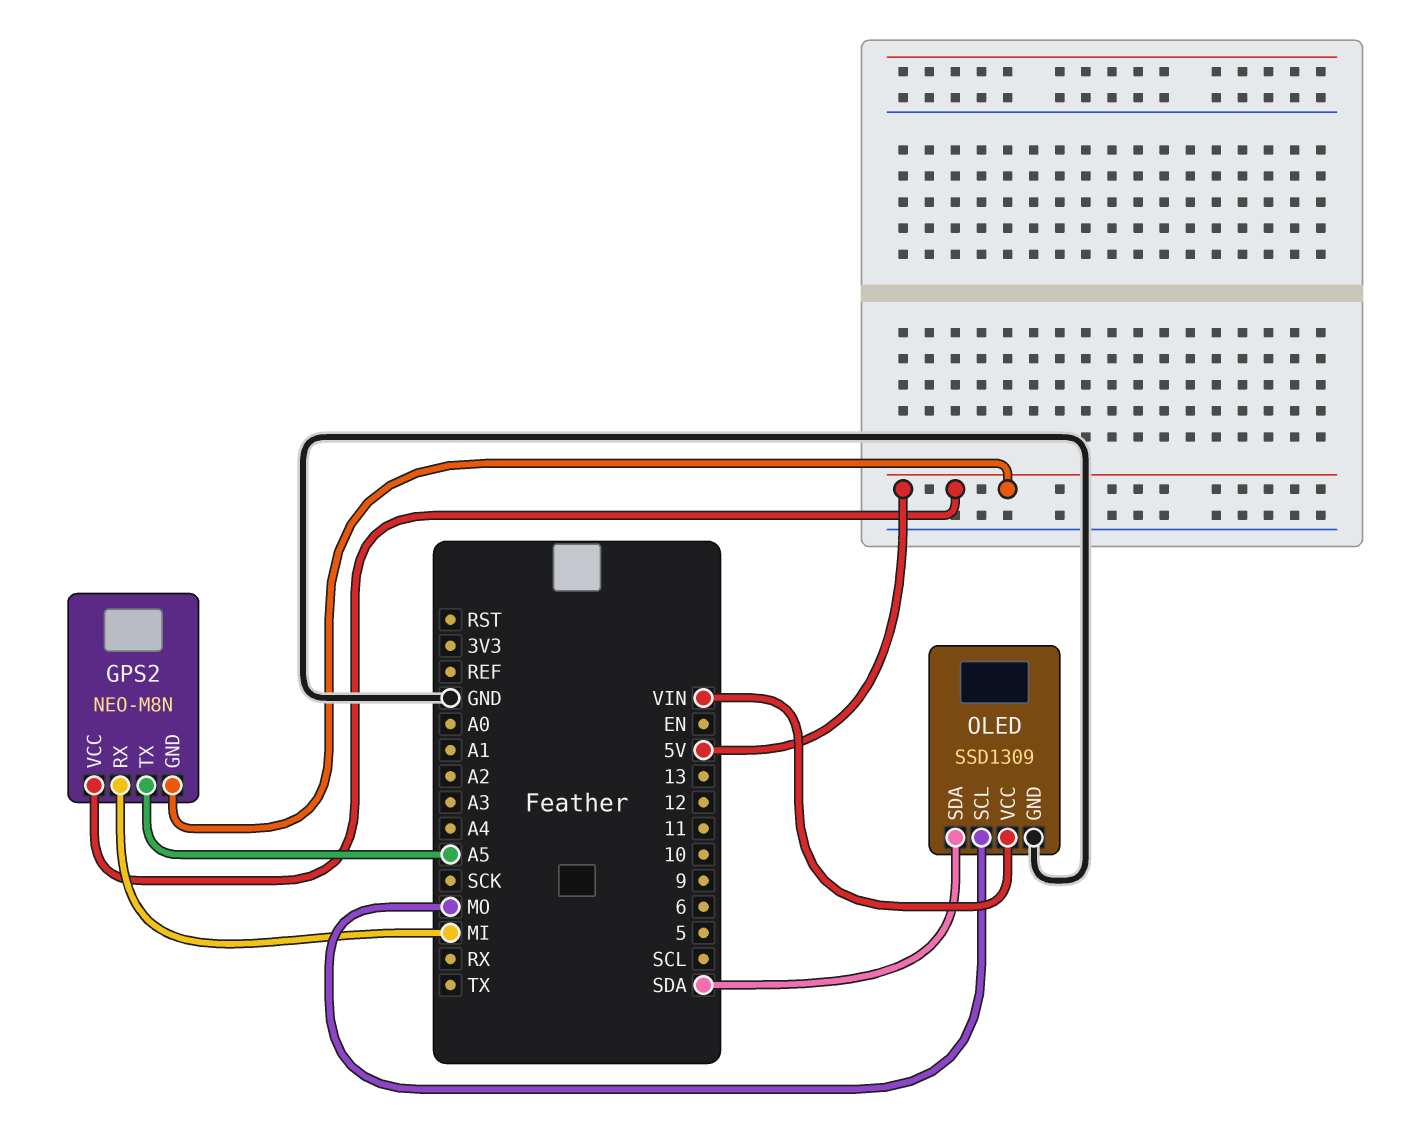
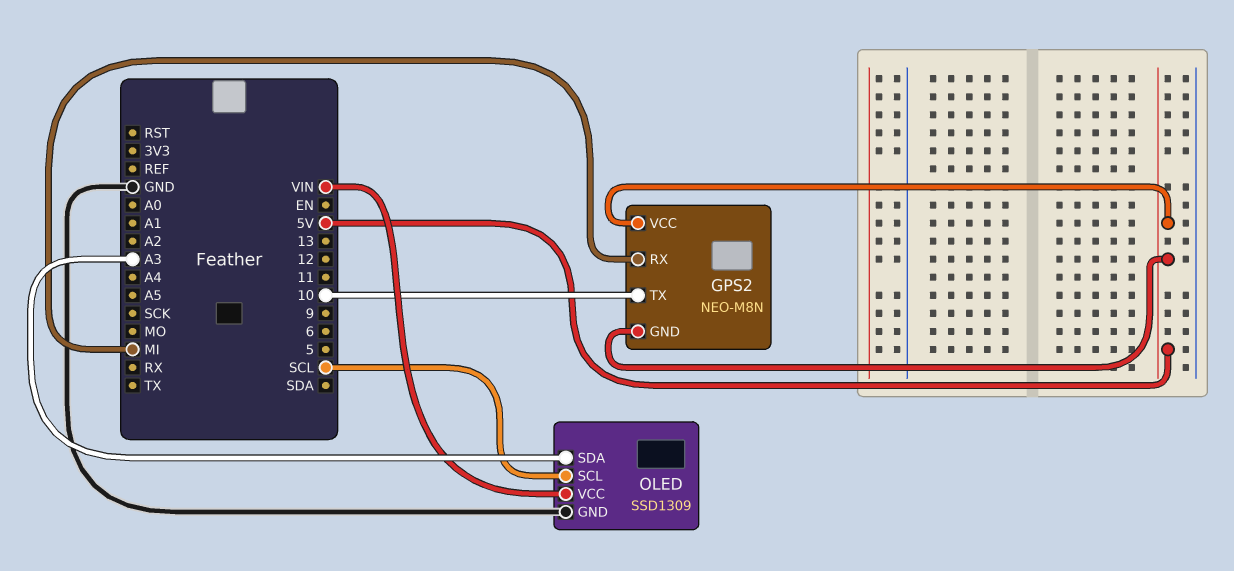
GPS2 pin TX: A5 -> 10
OLED pin SCL: MO -> SCL
OLED pin SDA: SDA -> A3

